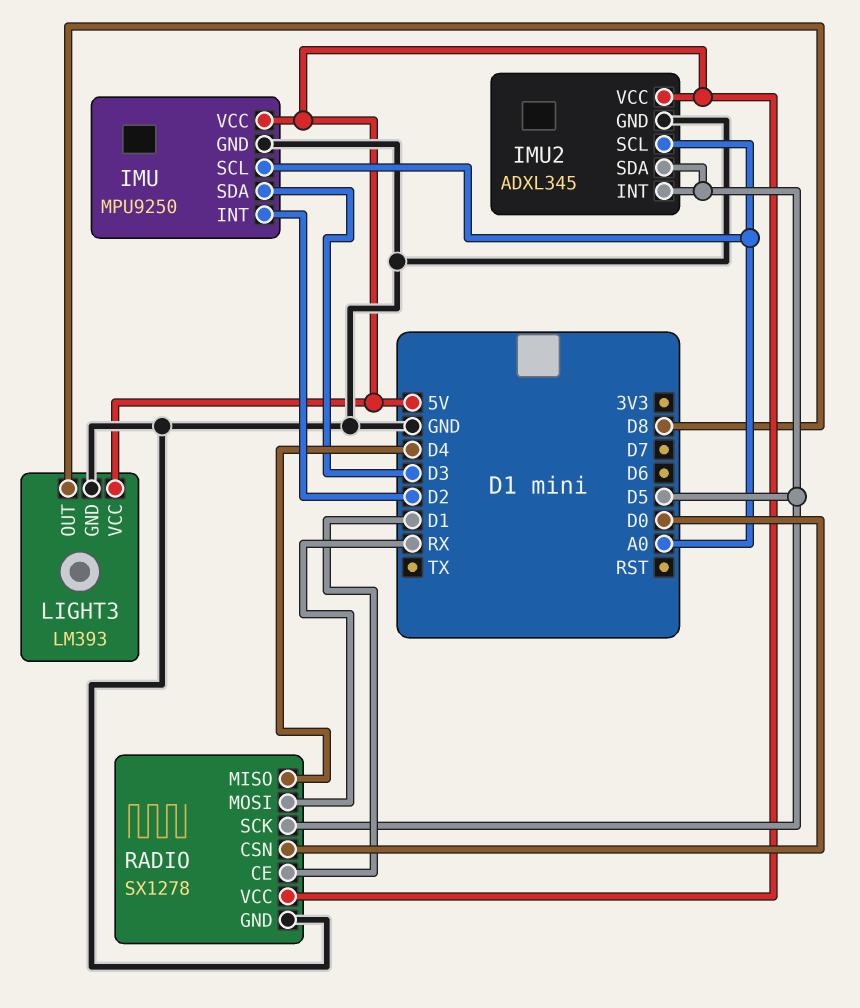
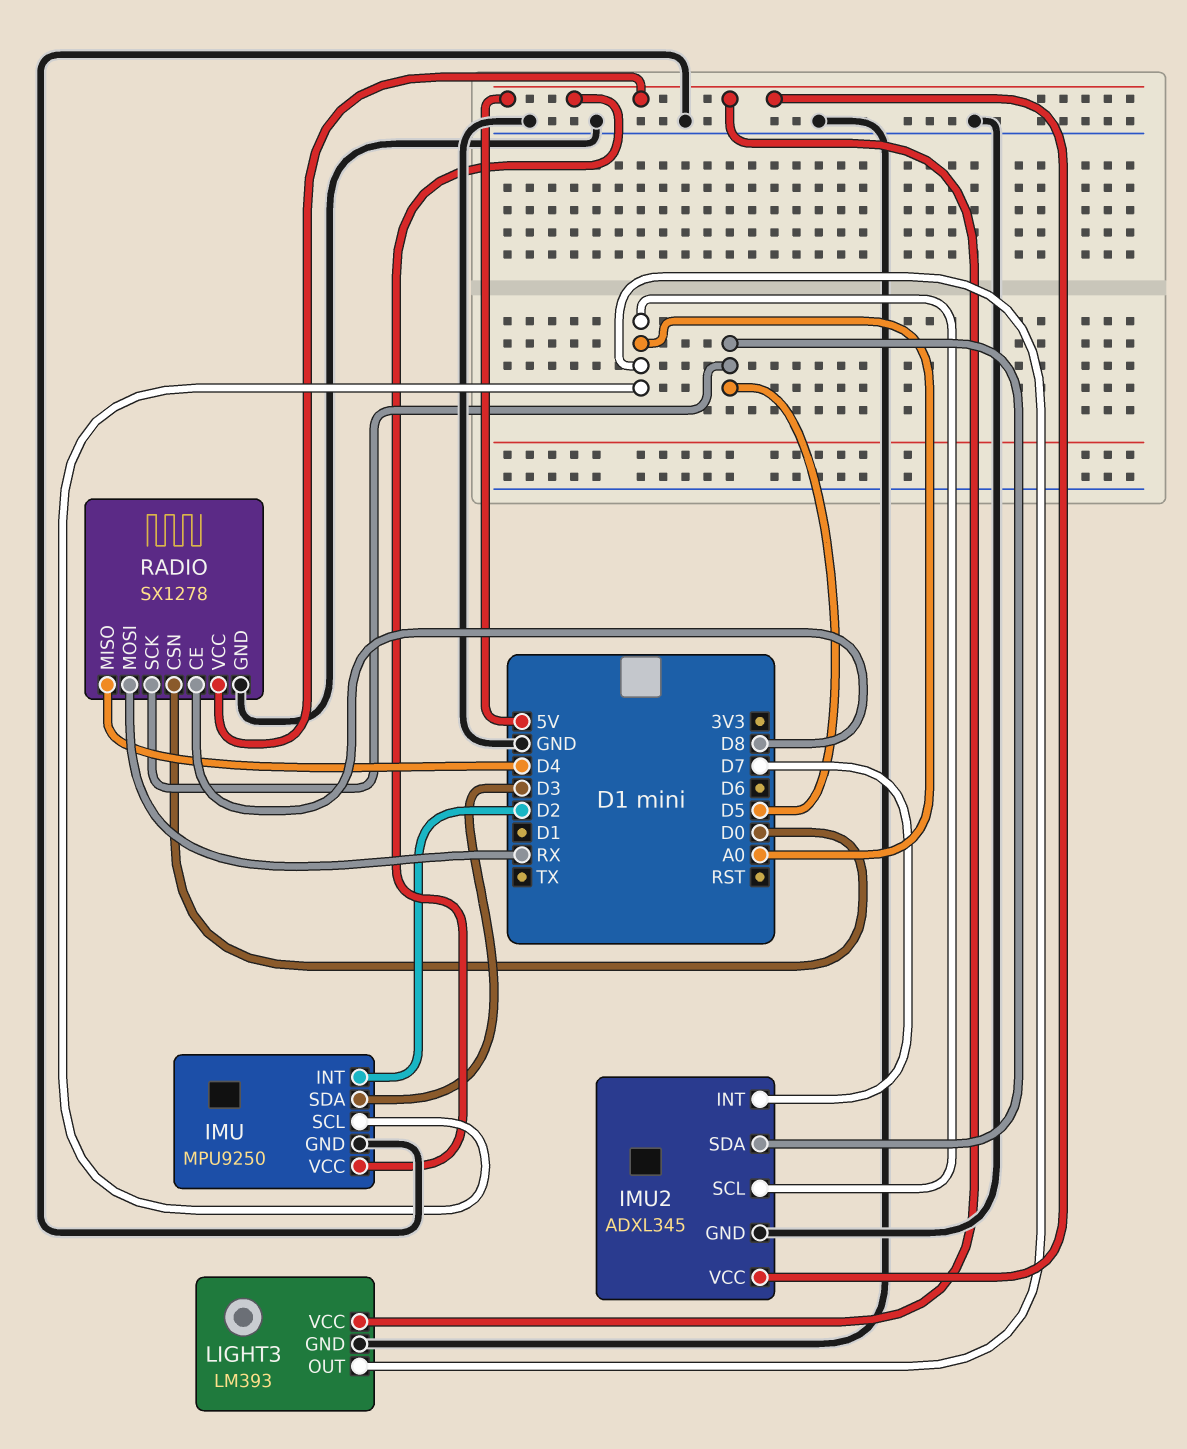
IMU2 pin INT: D5 -> D7
LIGHT3 pin OUT: D8 -> A0
RADIO pin CE: D1 -> D8

